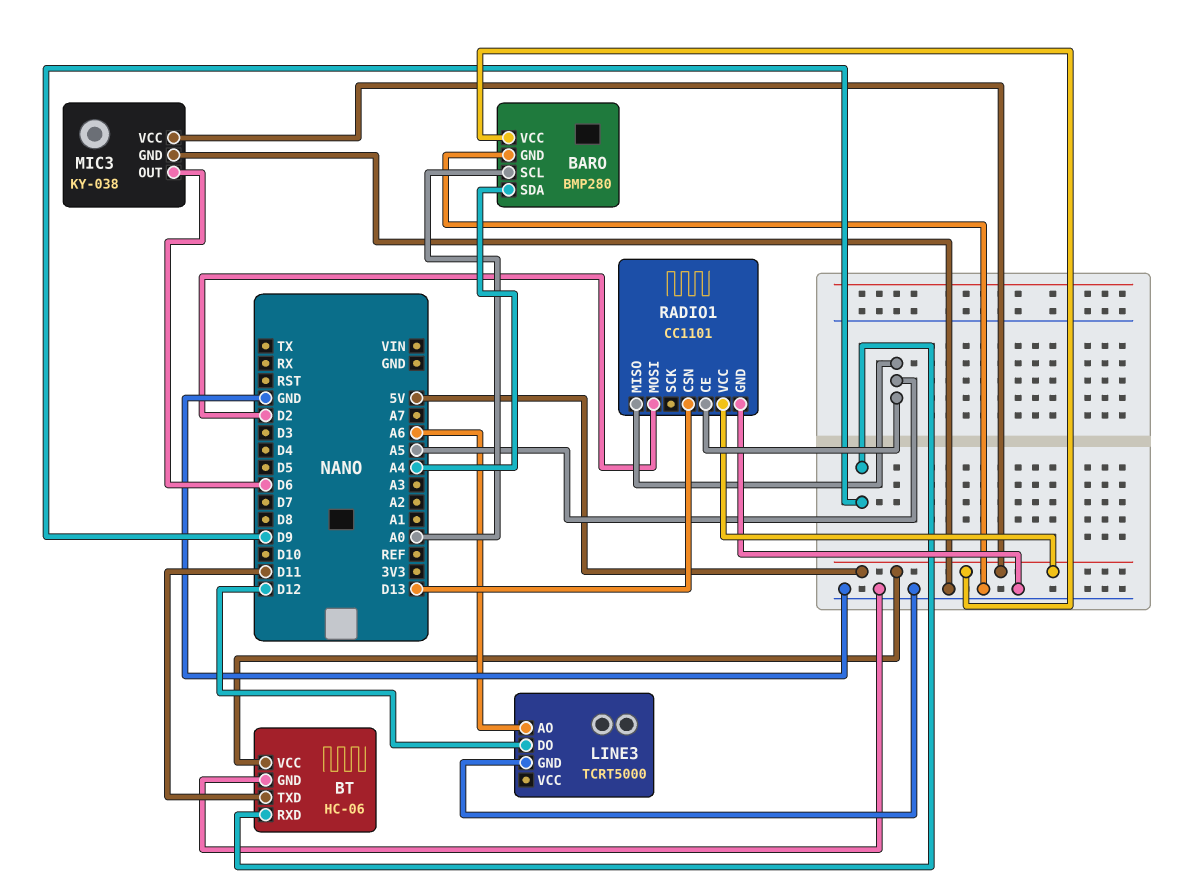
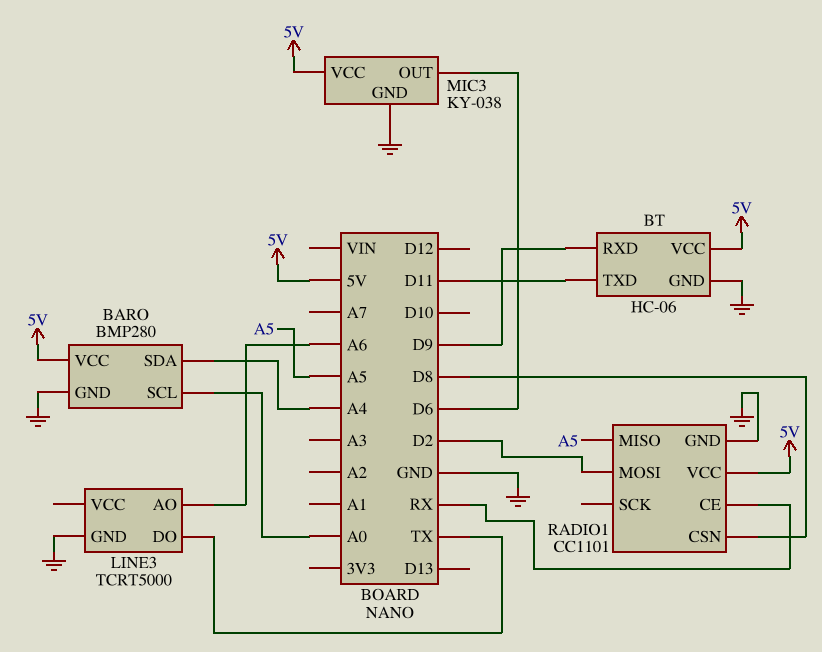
LINE3 pin DO: D12 -> TX
RADIO1 pin CE: A5 -> RX
RADIO1 pin CSN: D13 -> D8

